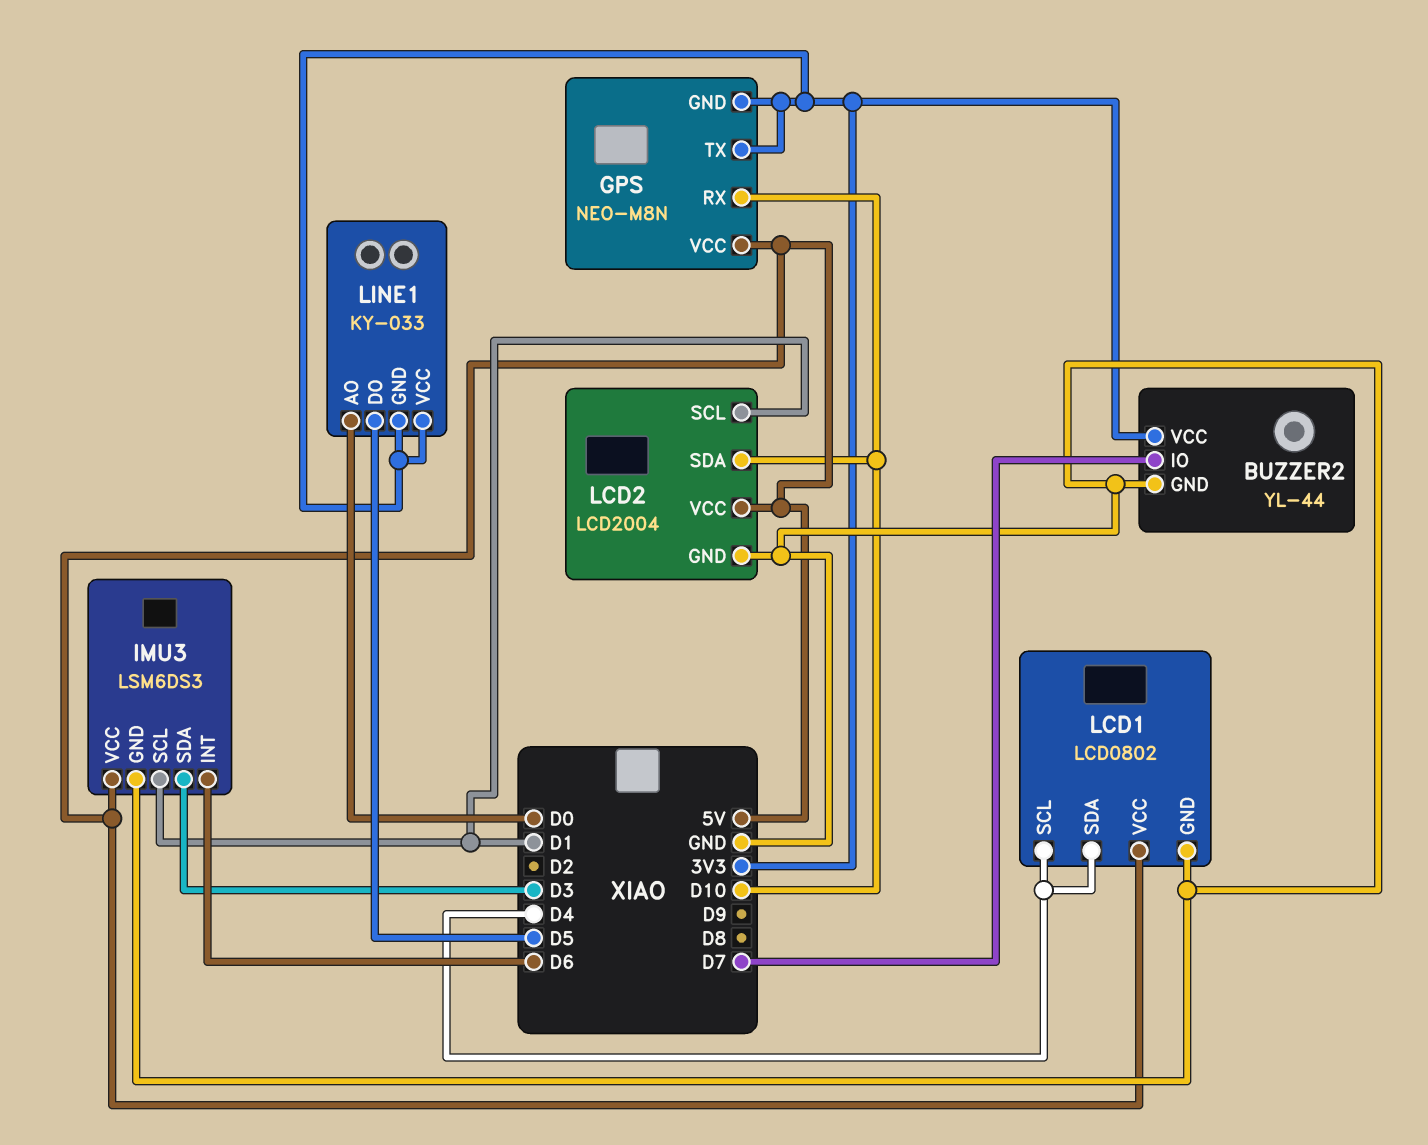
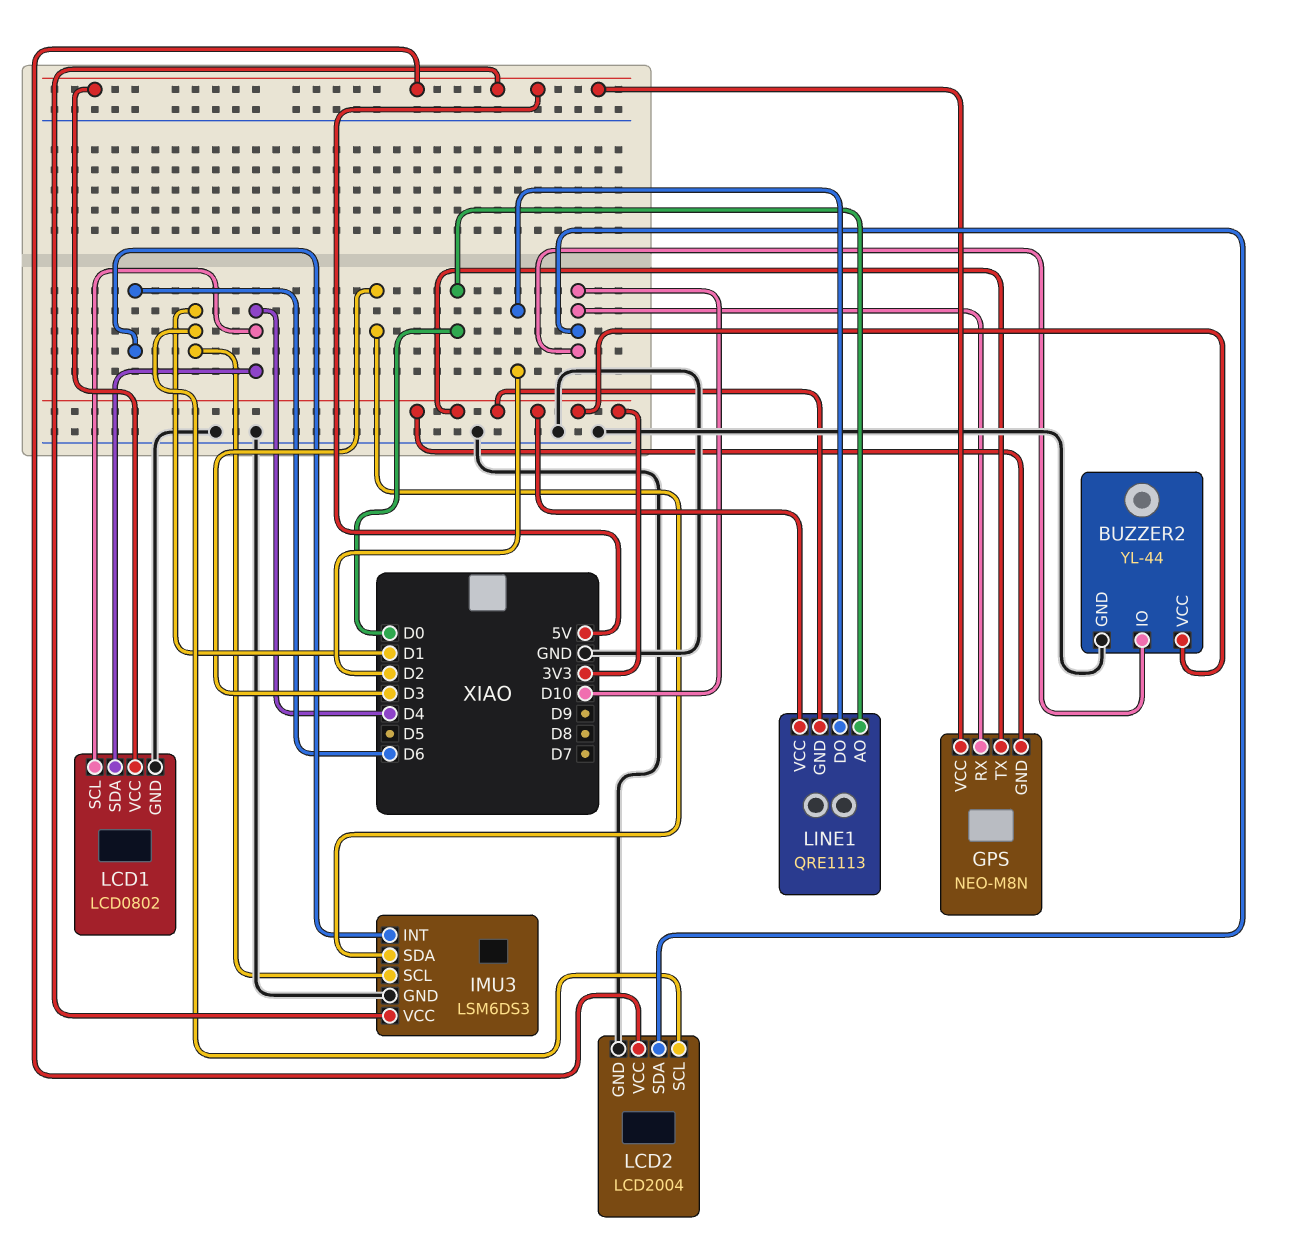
BUZZER2 pin IO: D7 -> D10
LINE1: KY-033 -> QRE1113
LINE1 pin DO: D5 -> D2

